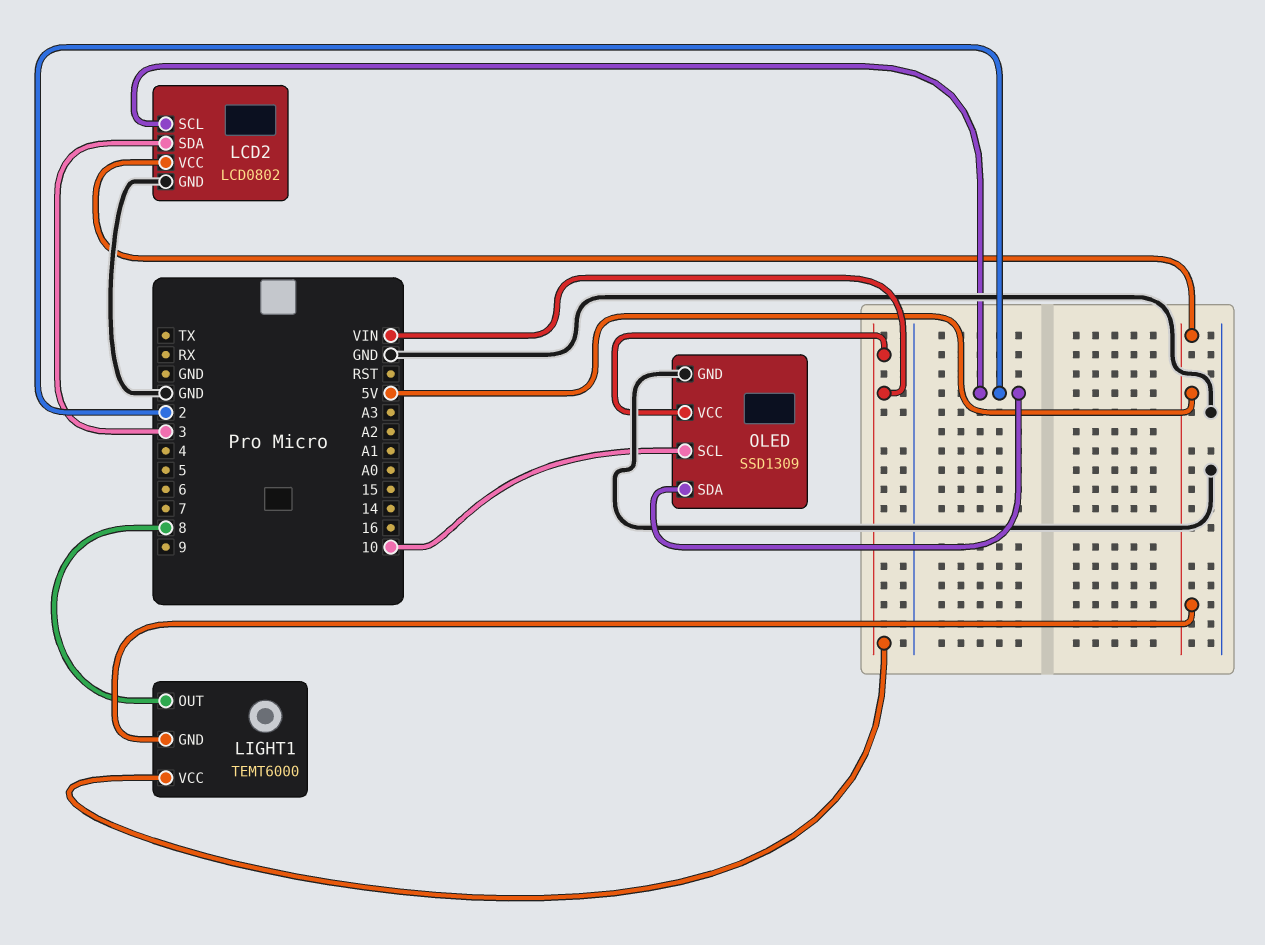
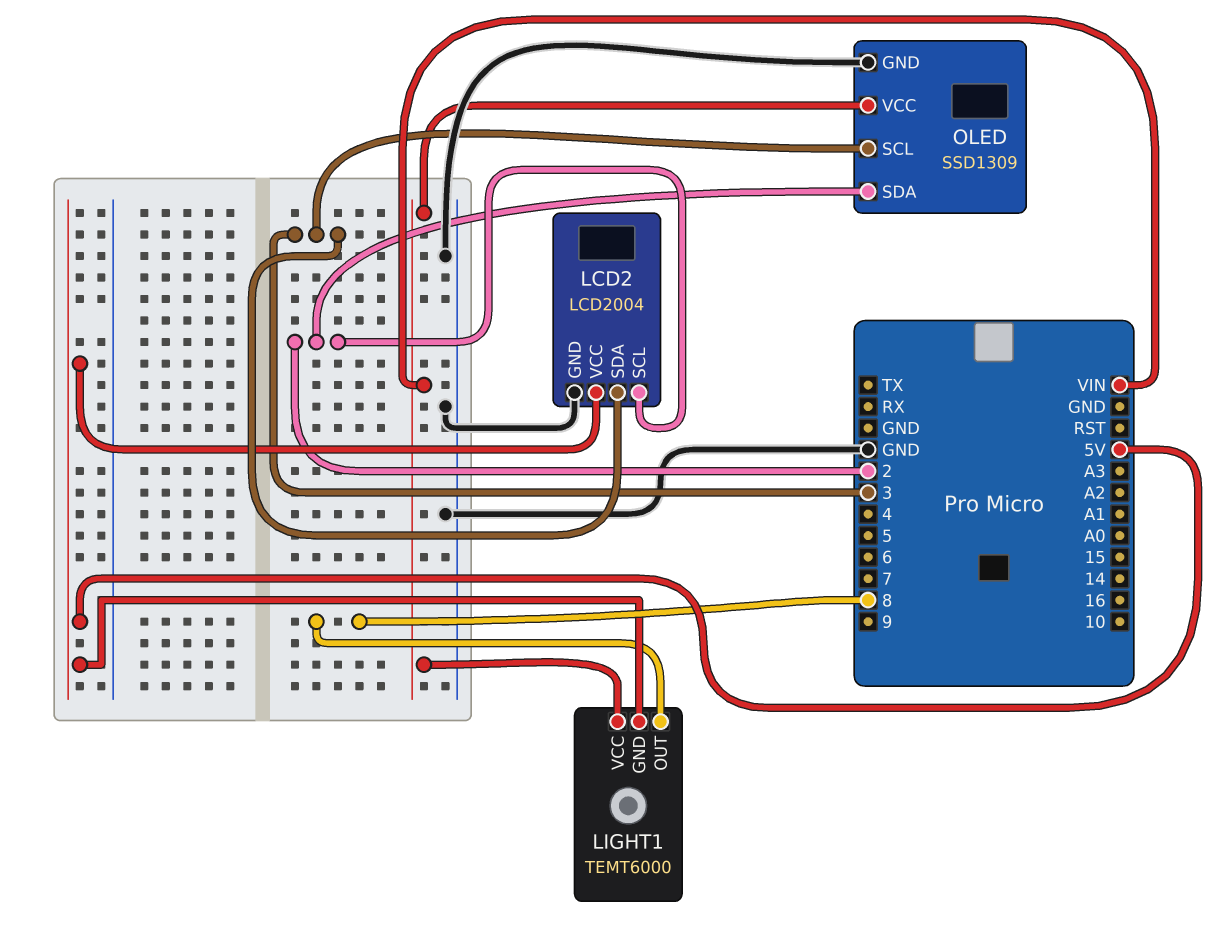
LCD2: LCD0802 -> LCD2004
OLED pin SCL: 10 -> 3

